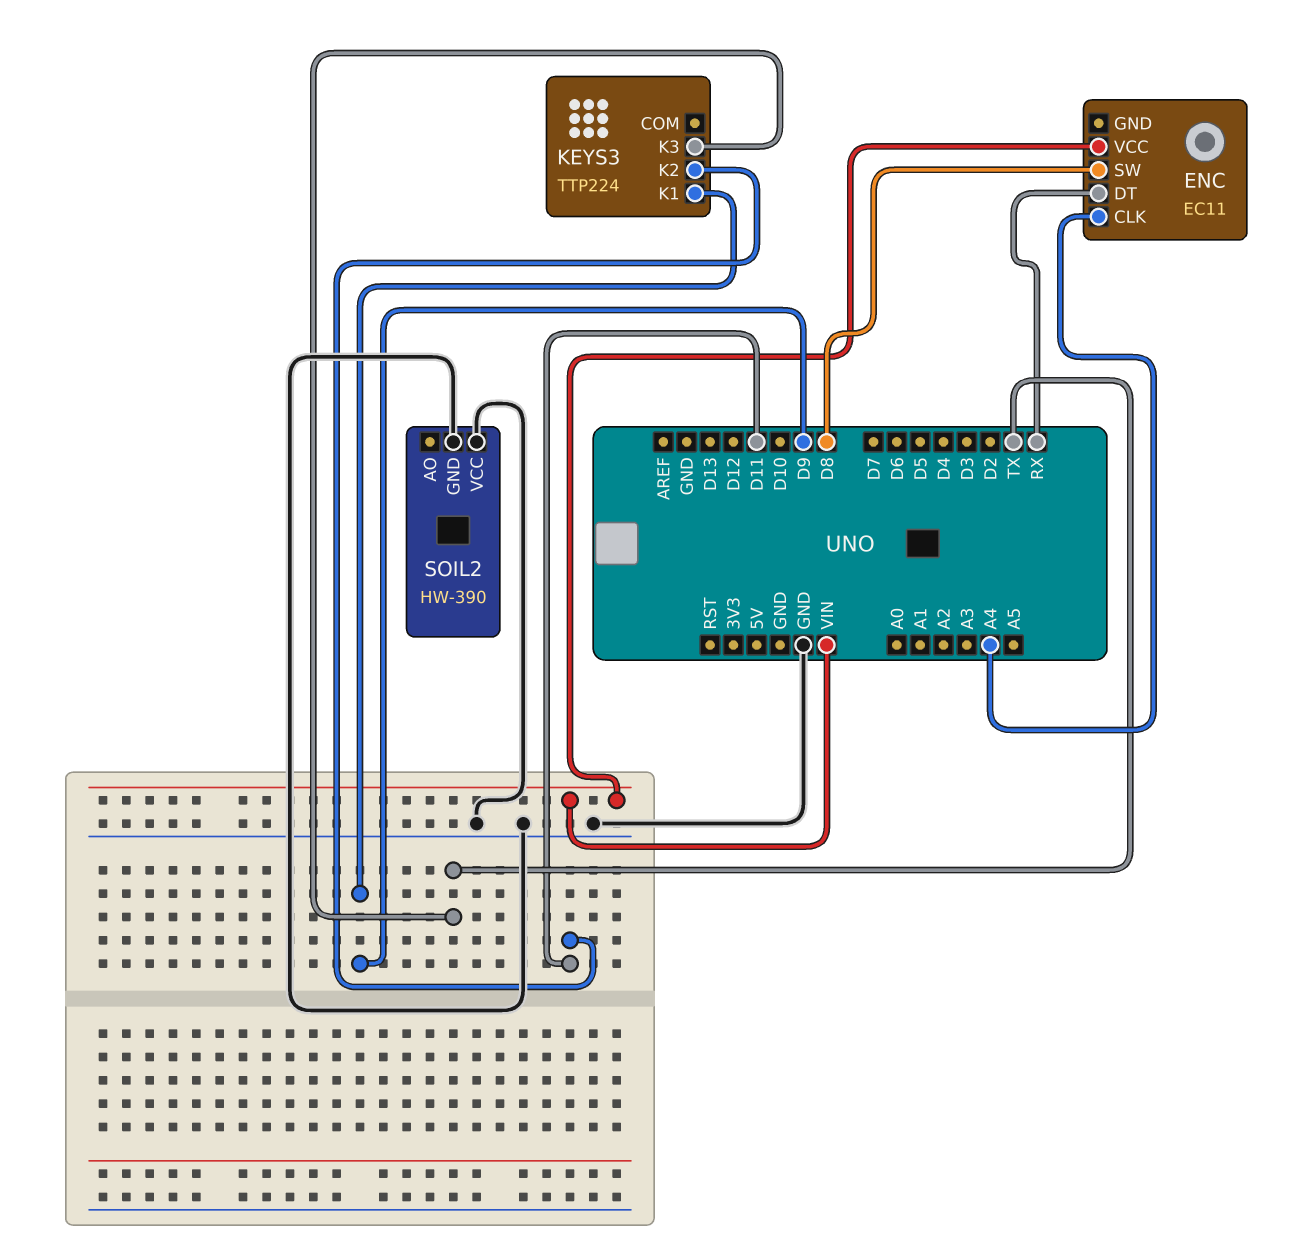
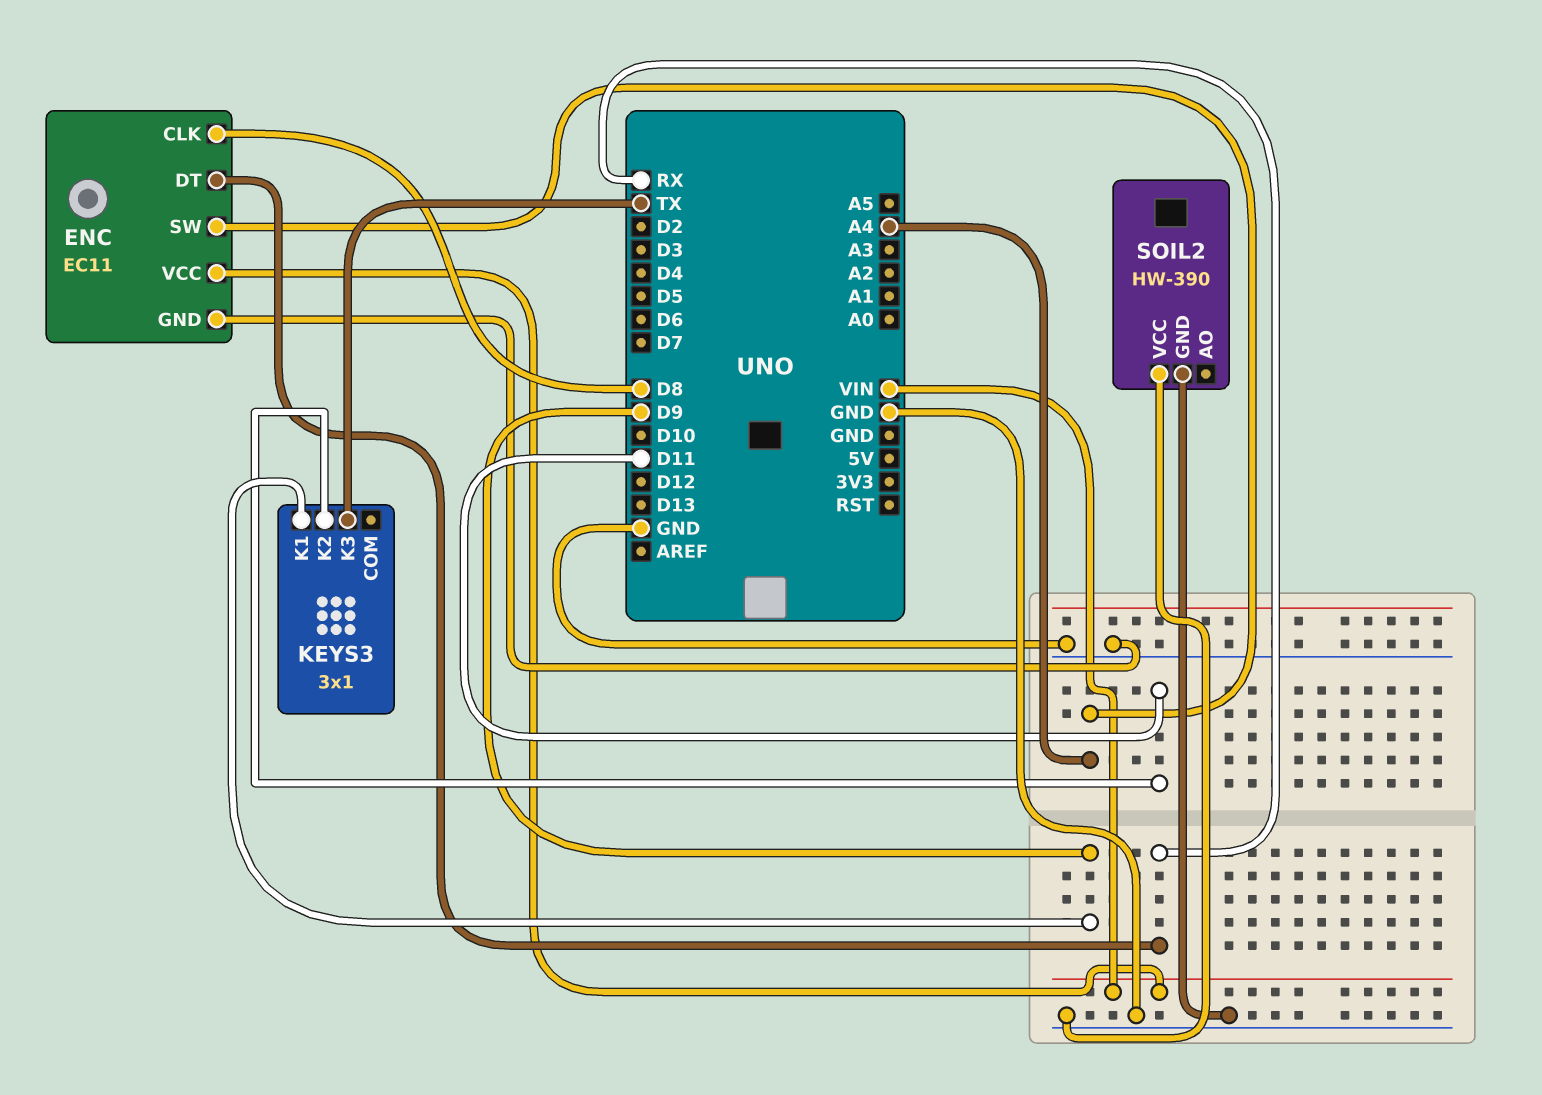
ENC pin CLK: A4 -> D8
ENC pin GND: none -> GND
ENC pin SW: D8 -> A4
KEYS3: TTP224 -> 3x1

